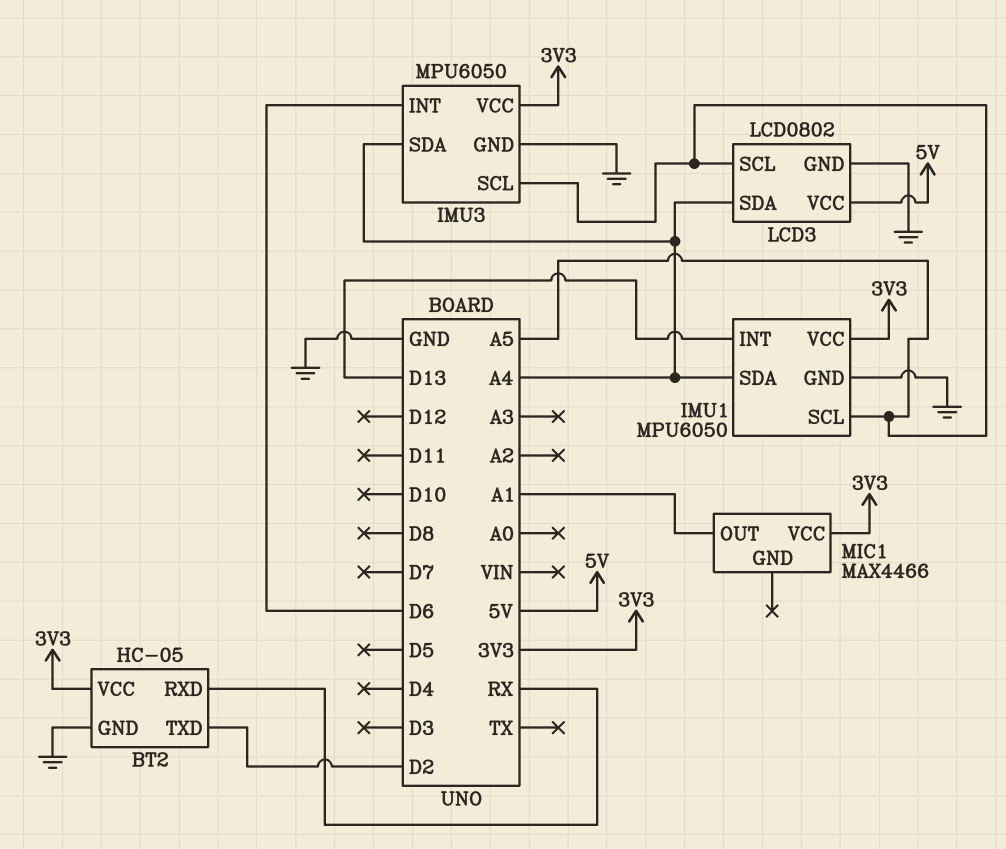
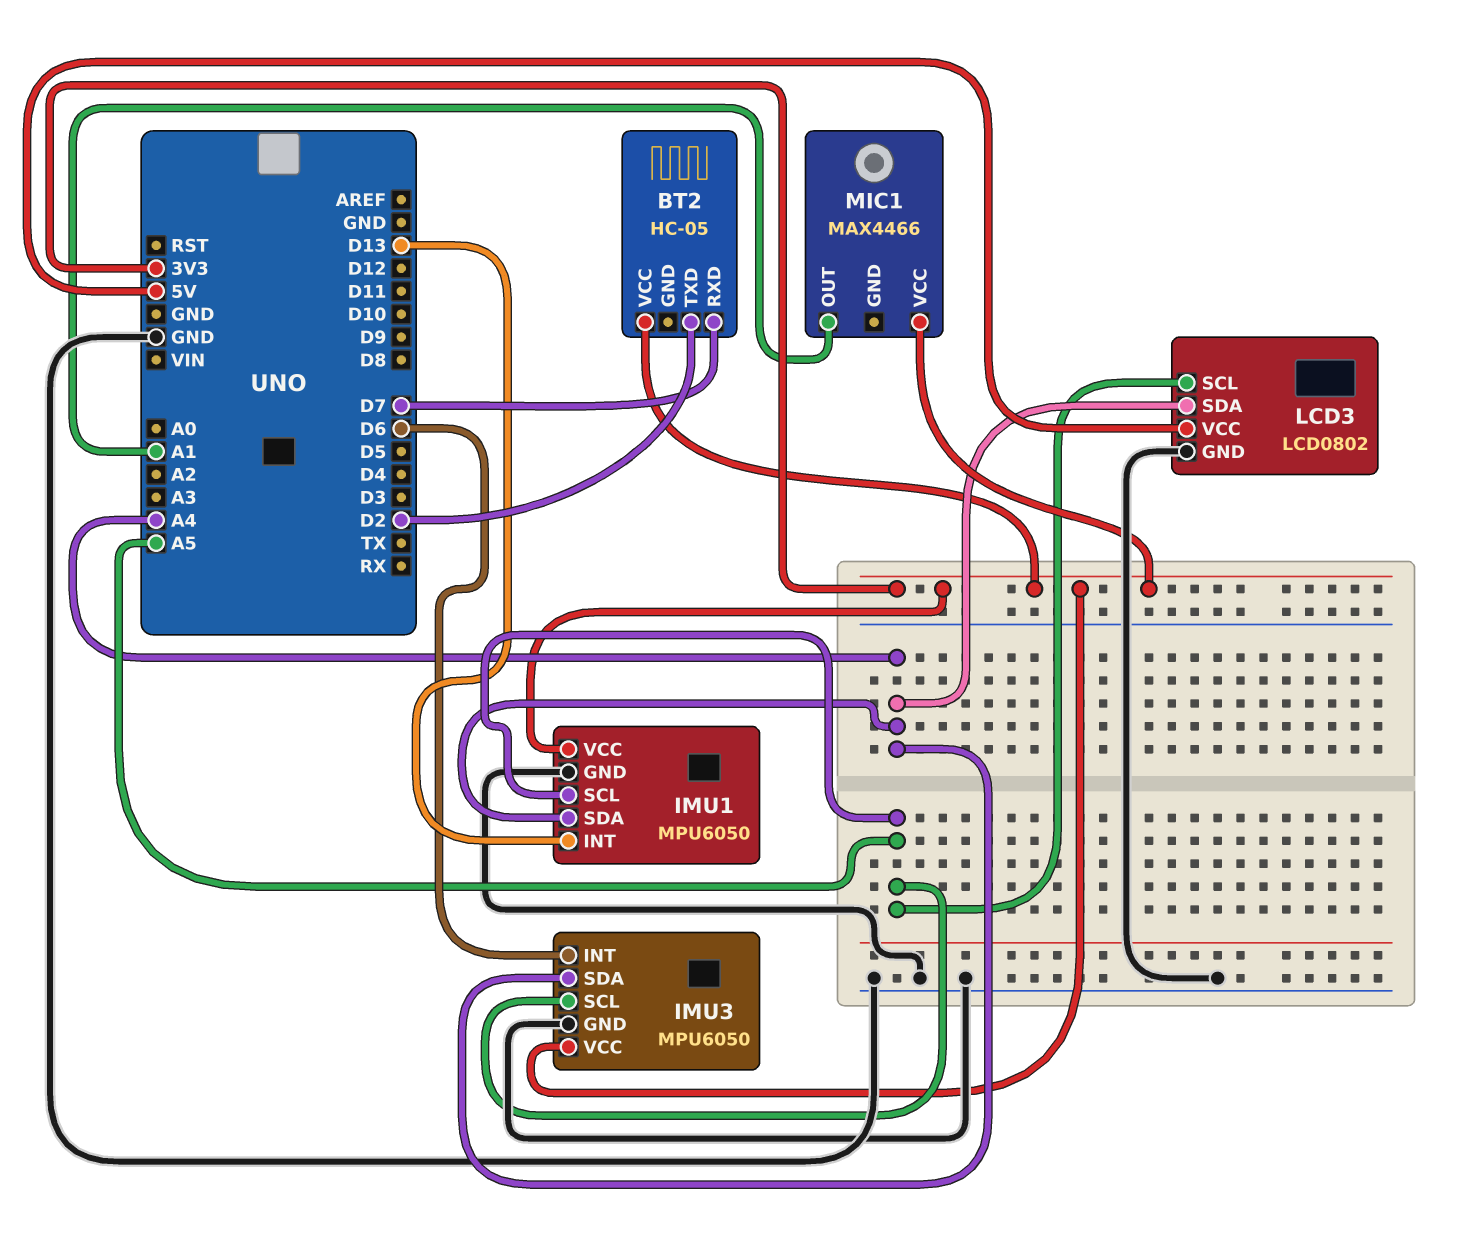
BT2 pin GND: GND -> none
BT2 pin RXD: RX -> D7

